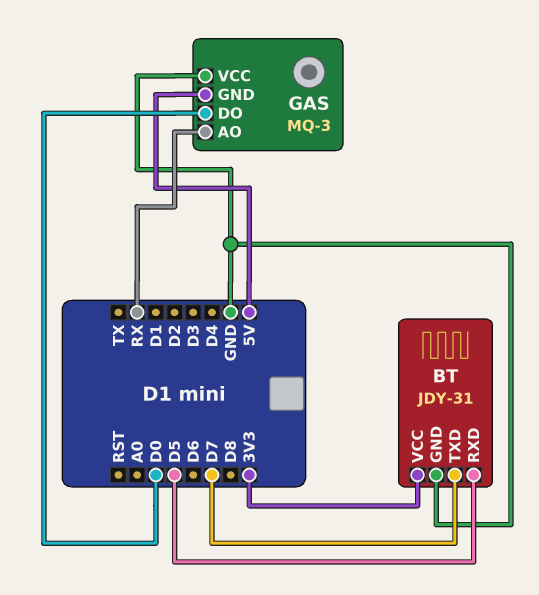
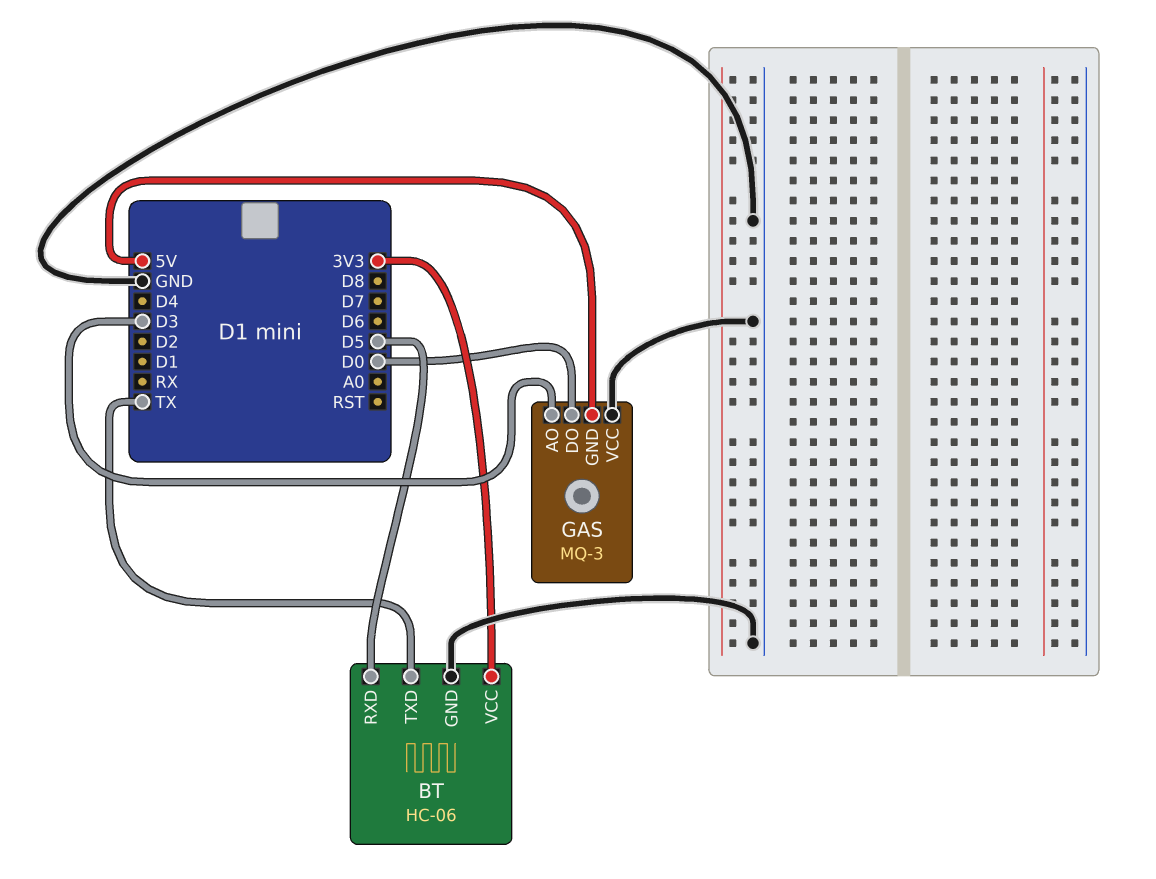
BT: JDY-31 -> HC-06
BT pin TXD: D7 -> TX
GAS pin AO: RX -> D3

